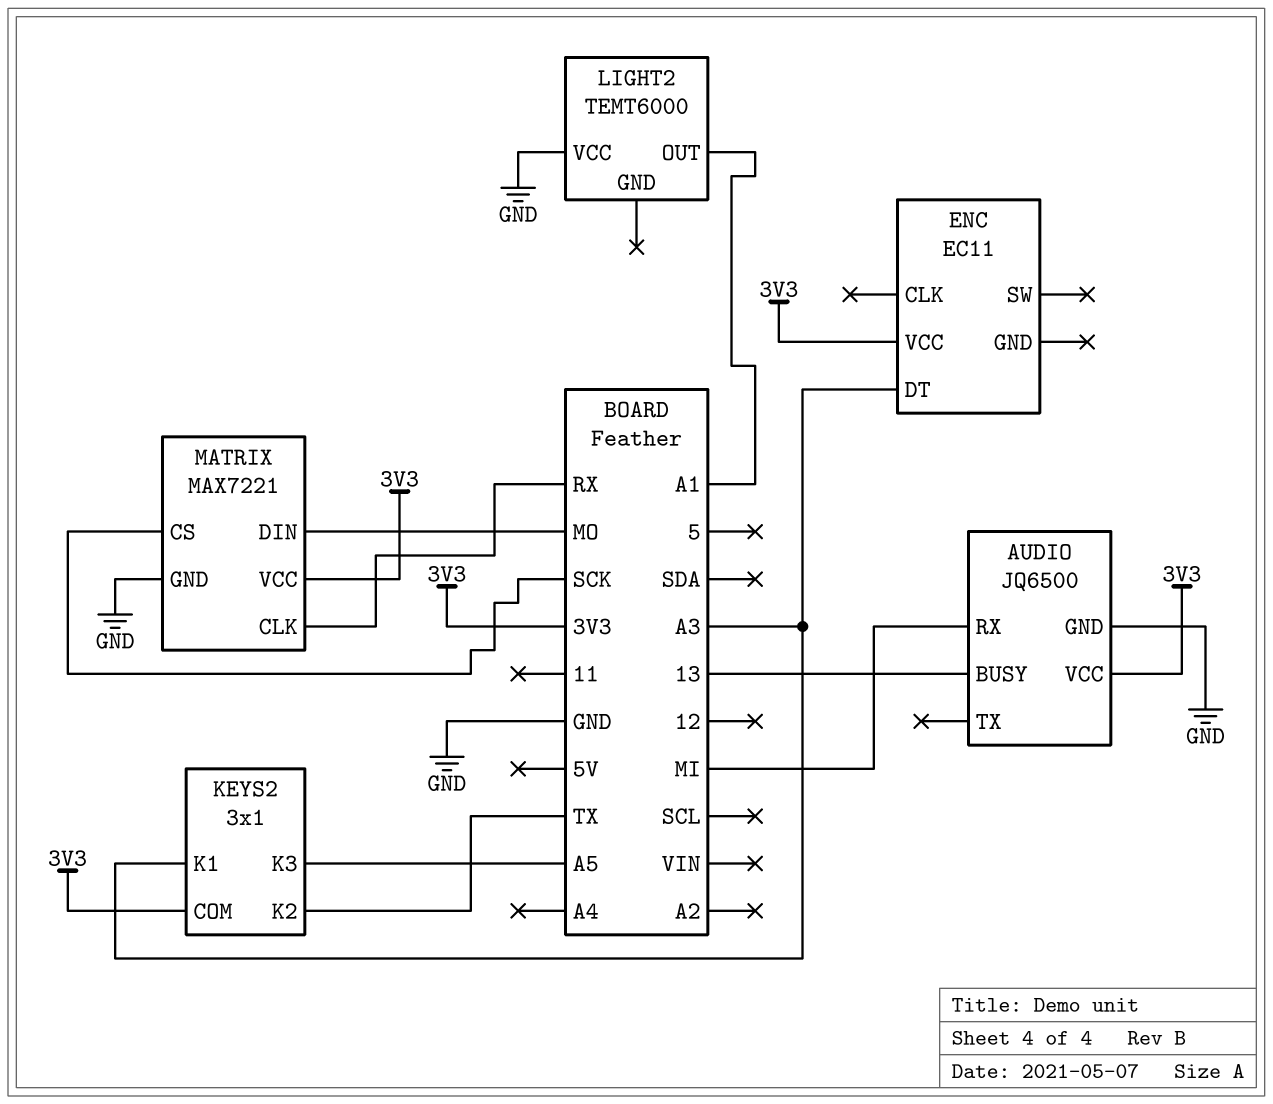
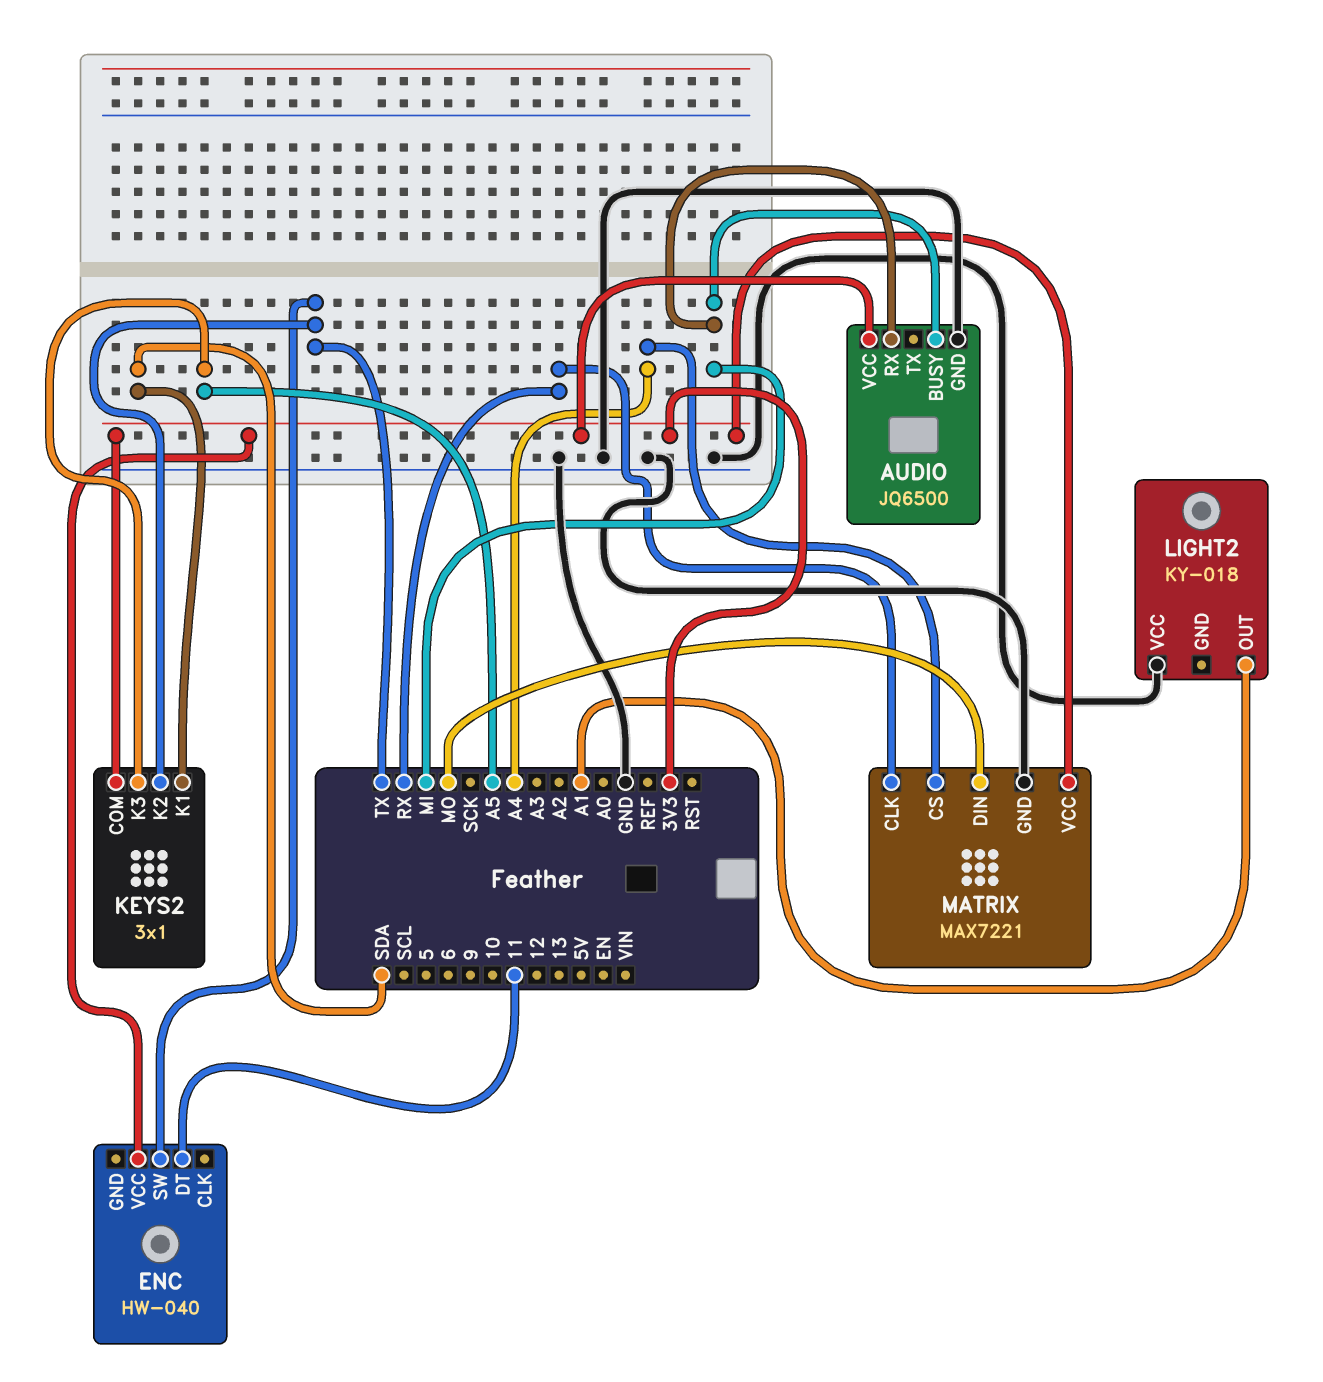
AUDIO pin BUSY: 13 -> MI
ENC: EC11 -> HW-040
ENC pin DT: A3 -> 11
ENC pin SW: none -> TX
KEYS2 pin K1: A3 -> SDA
LIGHT2: TEMT6000 -> KY-018
MATRIX pin CS: SCK -> A4

